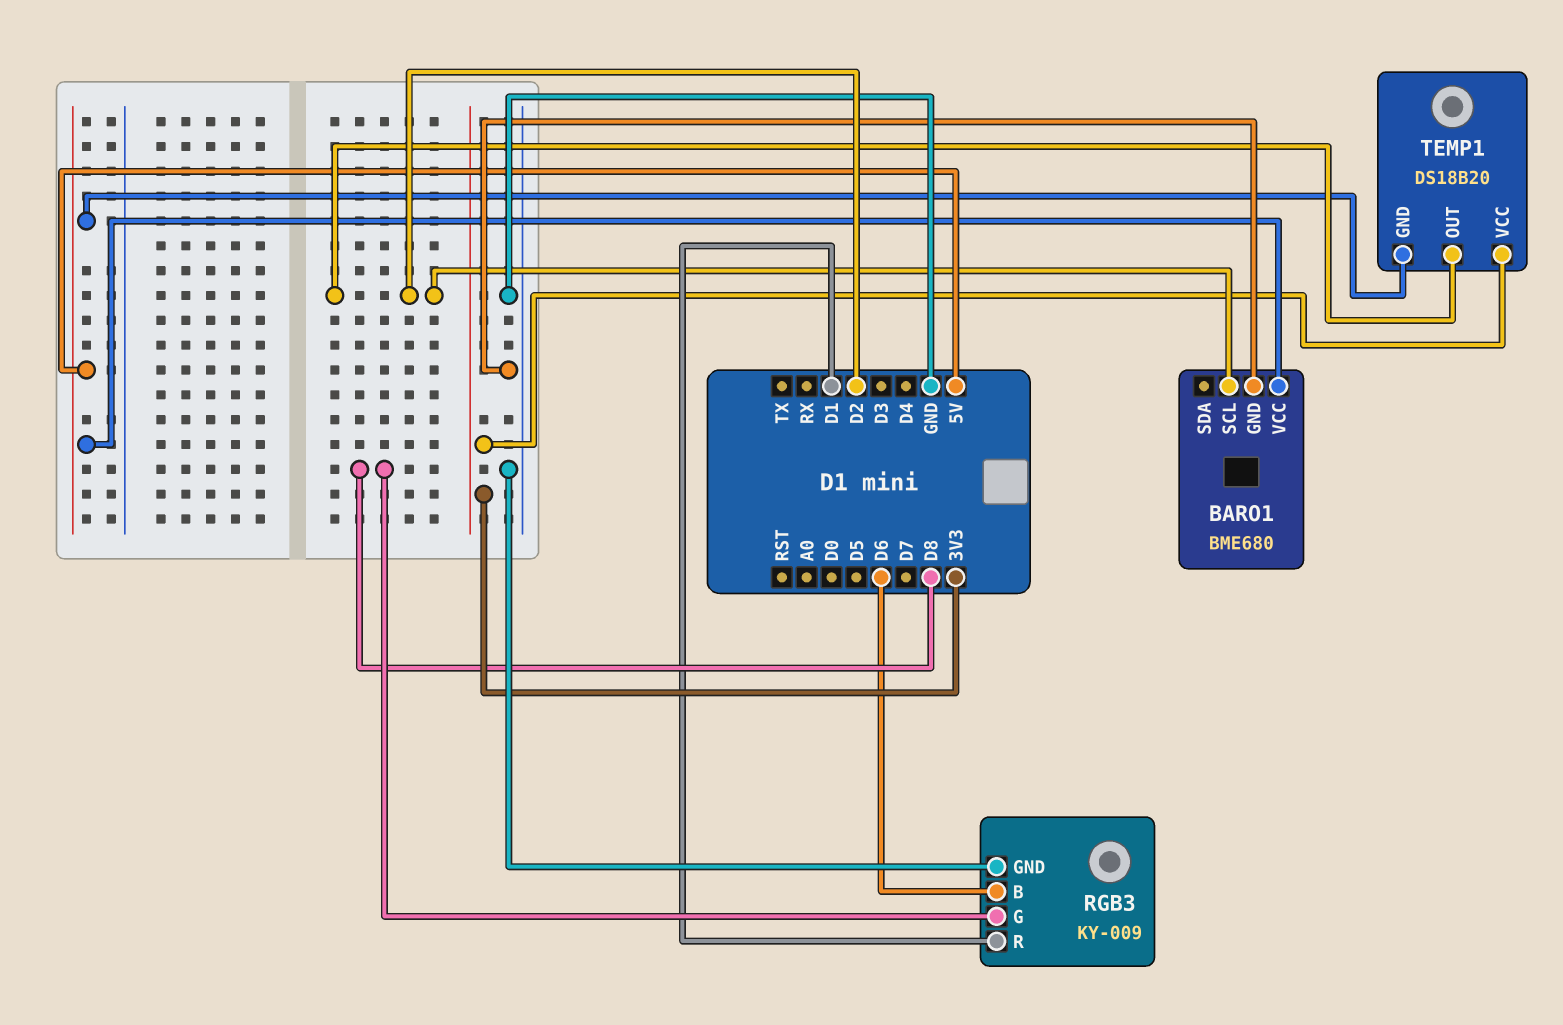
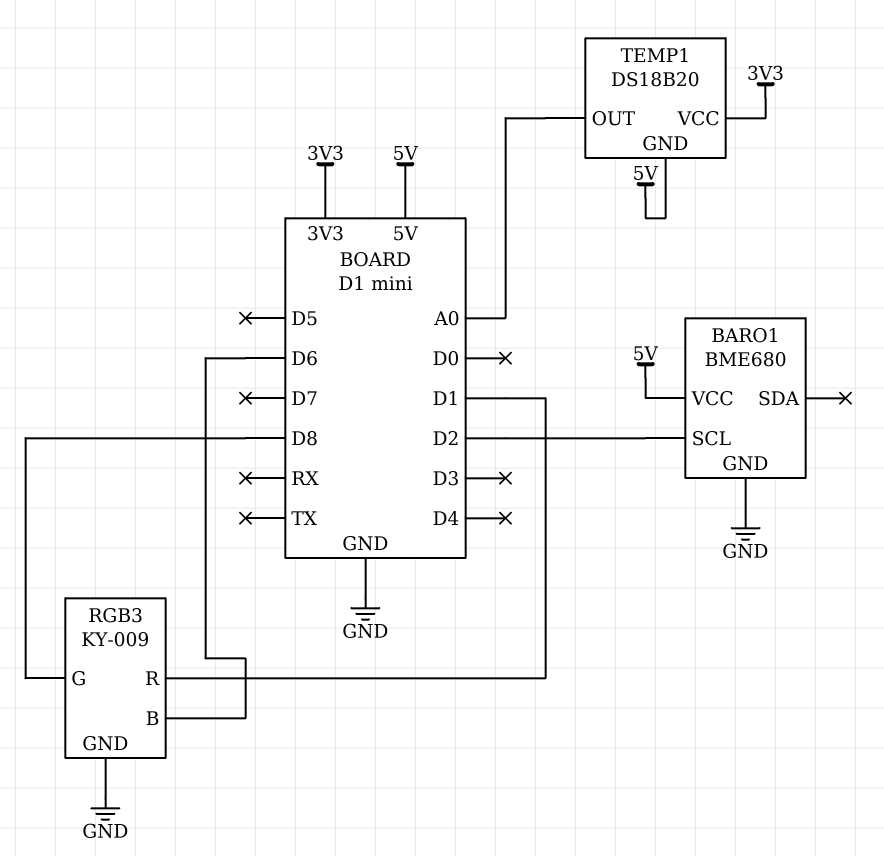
TEMP1 pin OUT: D2 -> A0

